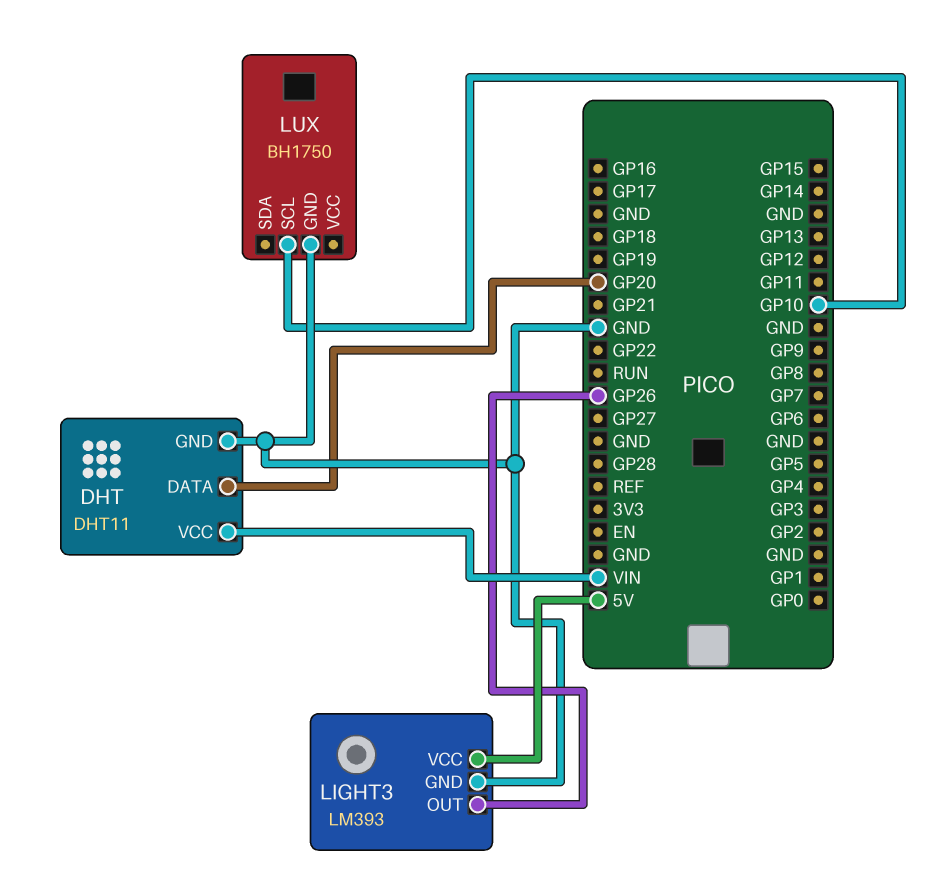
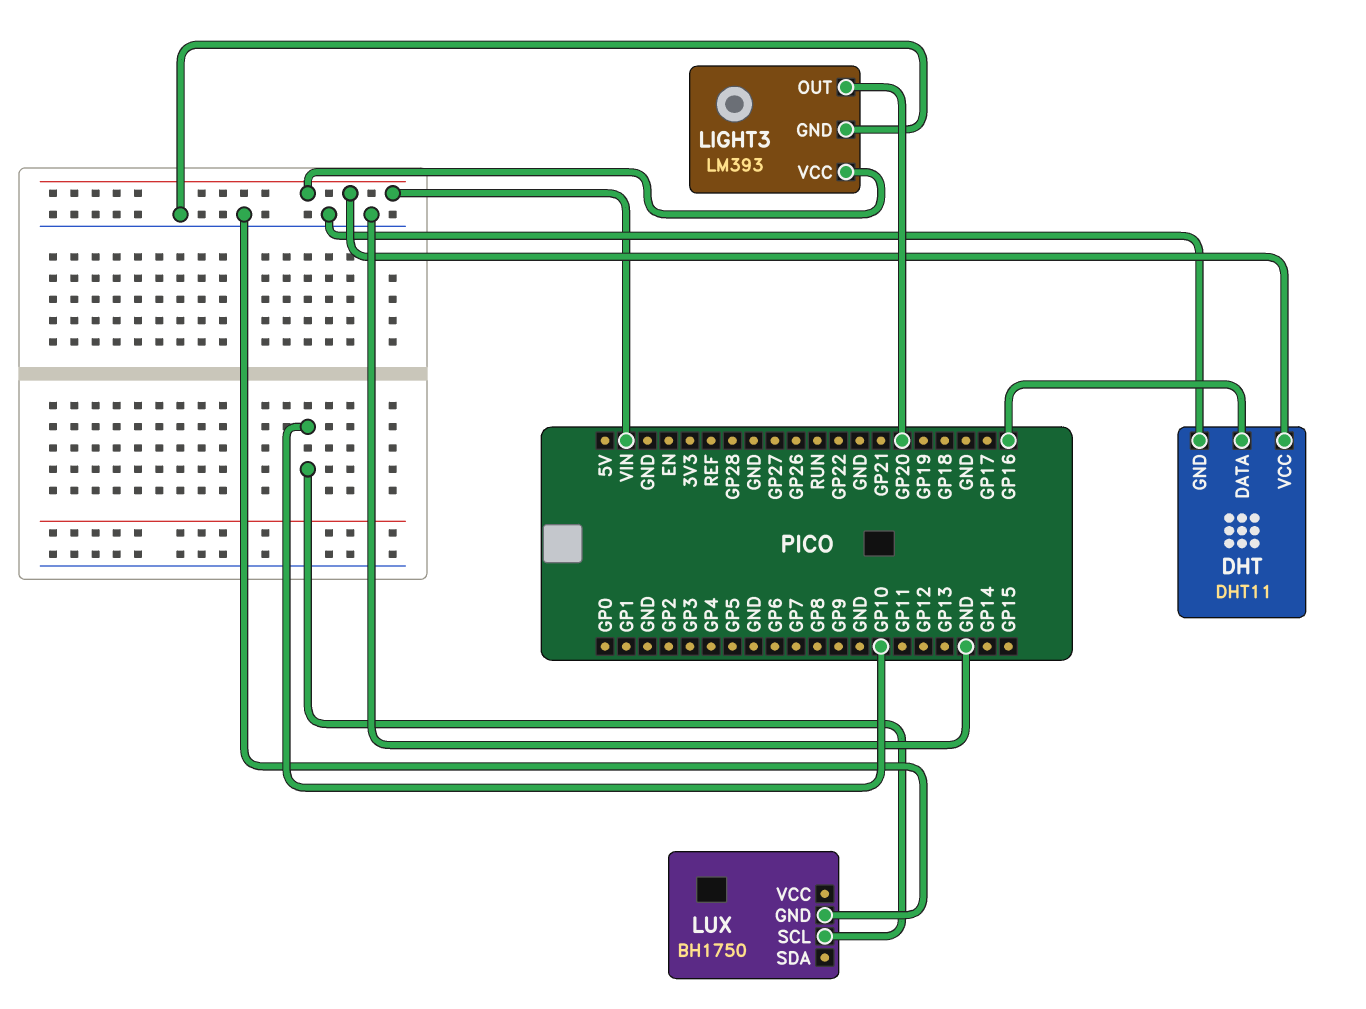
DHT pin DATA: GP20 -> GP16
LIGHT3 pin OUT: GP26 -> GP20
LIGHT3 pin VCC: 5V -> VIN

